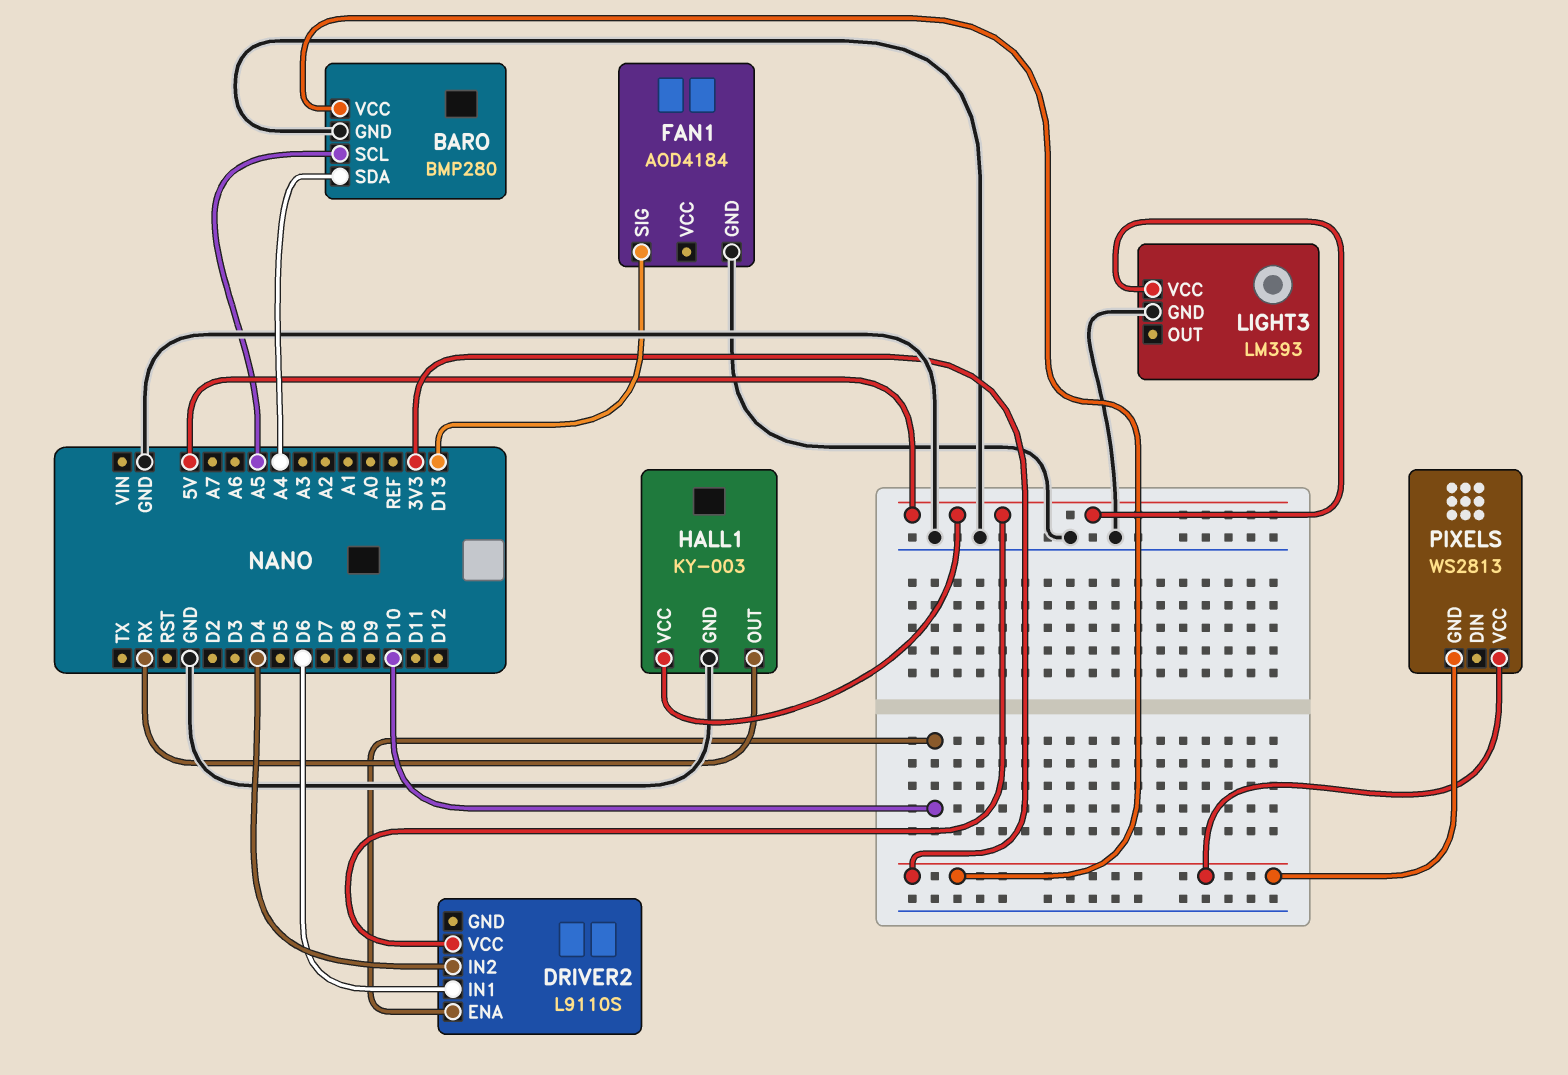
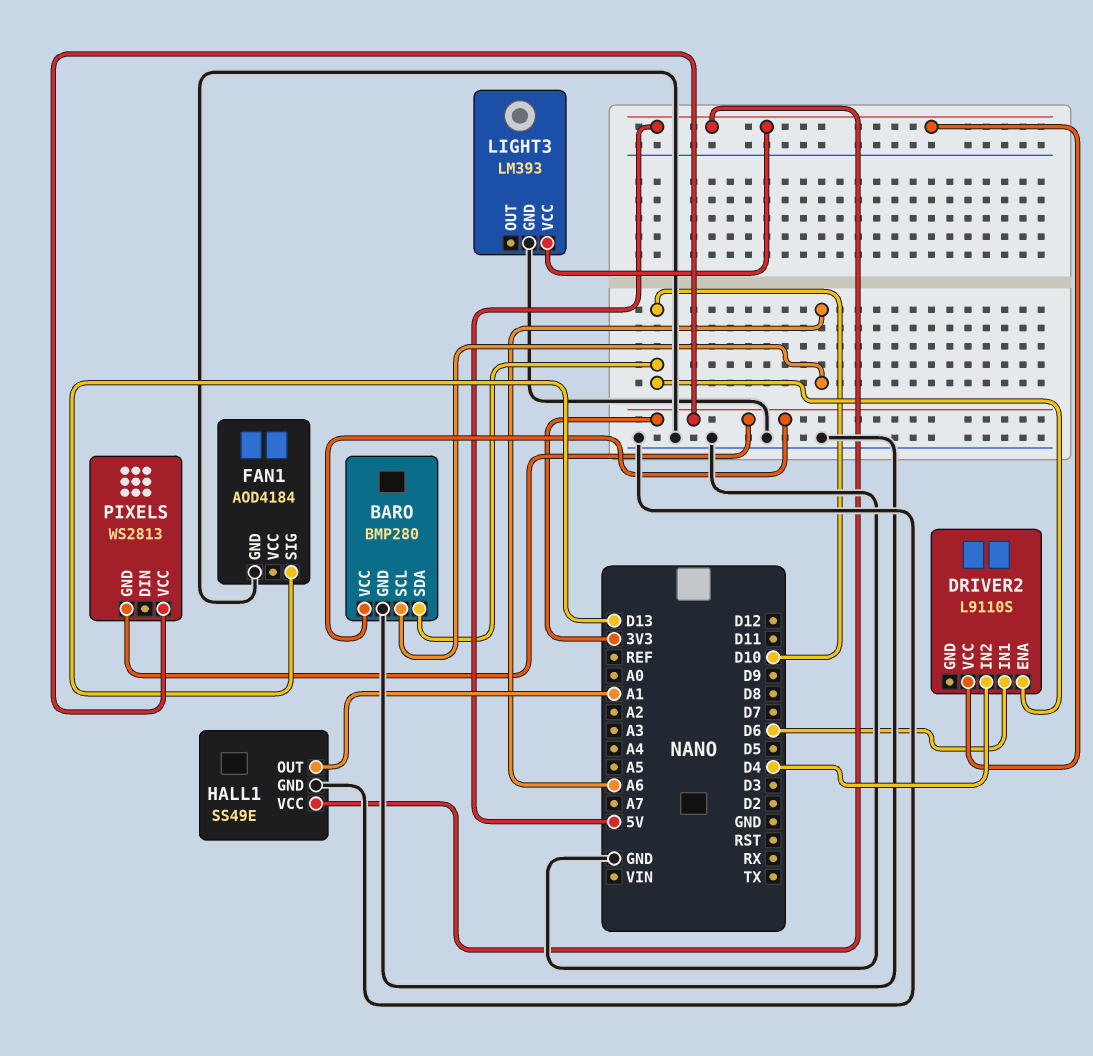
BARO pin SCL: A5 -> A6
BARO pin SDA: A4 -> D10
HALL1: KY-003 -> SS49E
HALL1 pin OUT: RX -> A1

